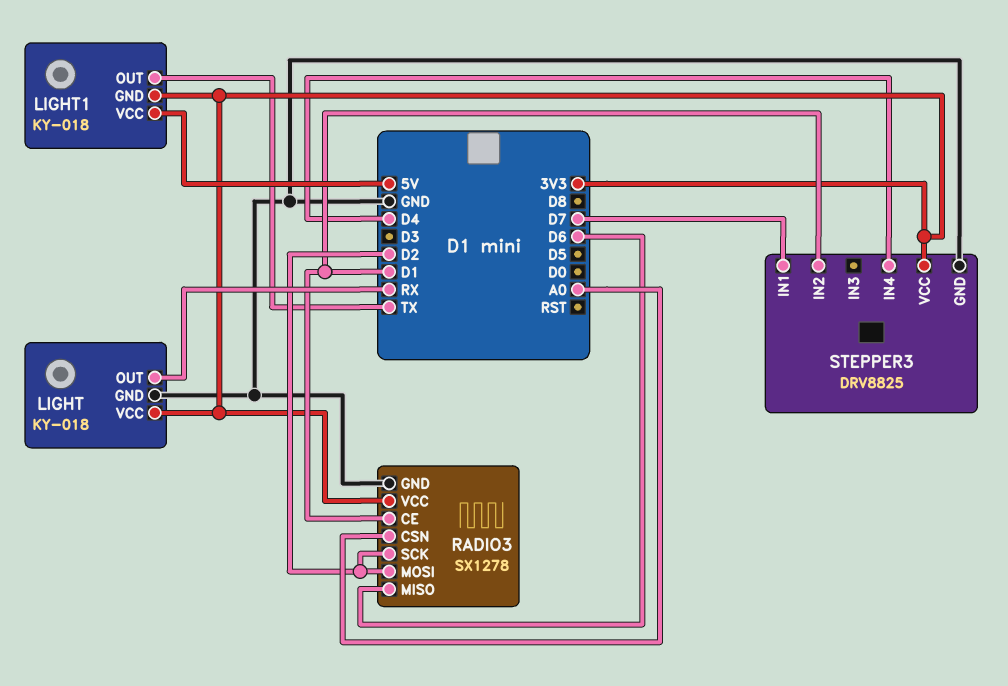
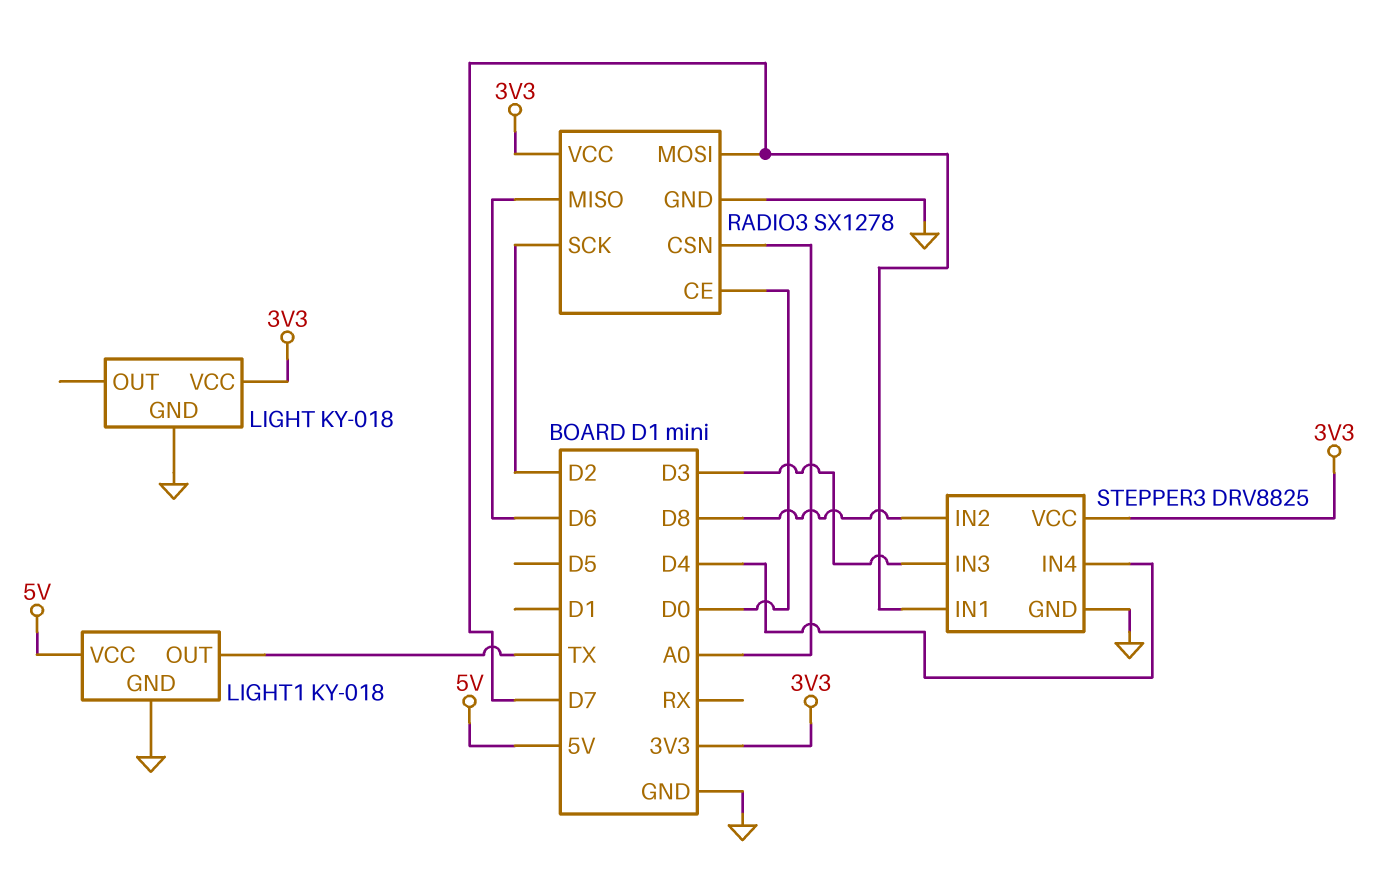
LIGHT pin OUT: RX -> none
LIGHT1 pin GND: 3V3 -> GND
RADIO3 pin CE: D1 -> D0
RADIO3 pin MOSI: D2 -> D7
STEPPER3 pin IN2: D1 -> D8
STEPPER3 pin IN3: none -> D3

